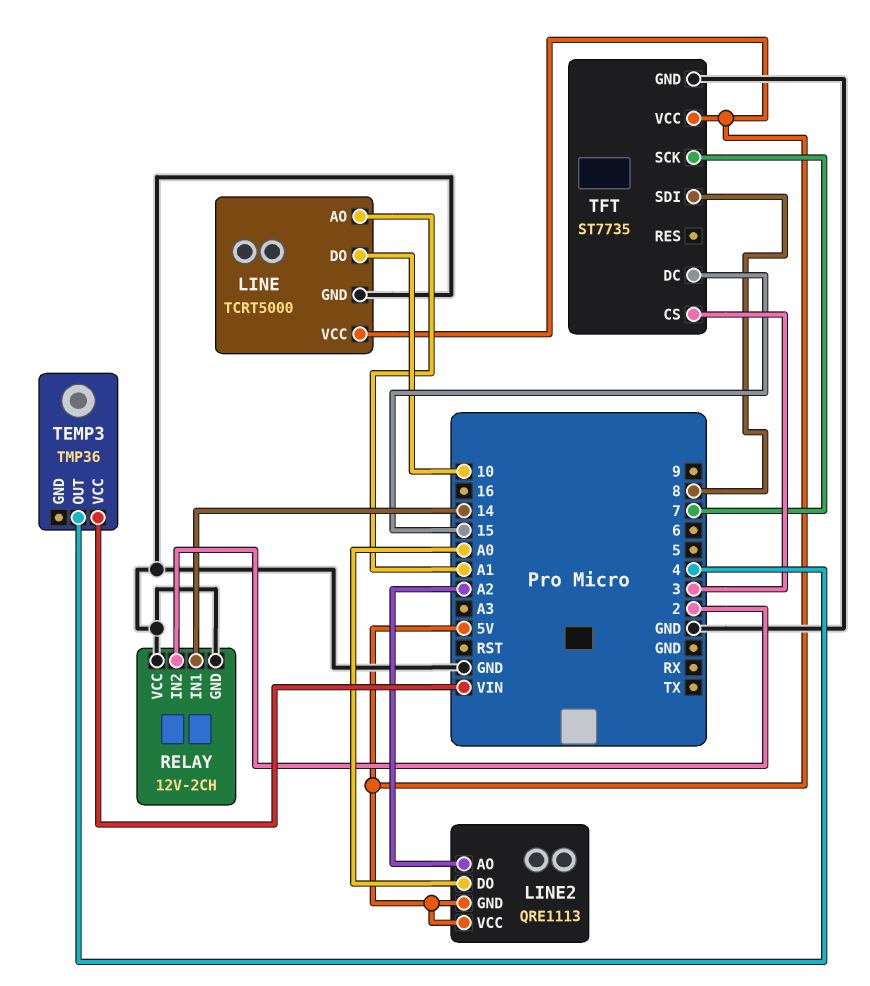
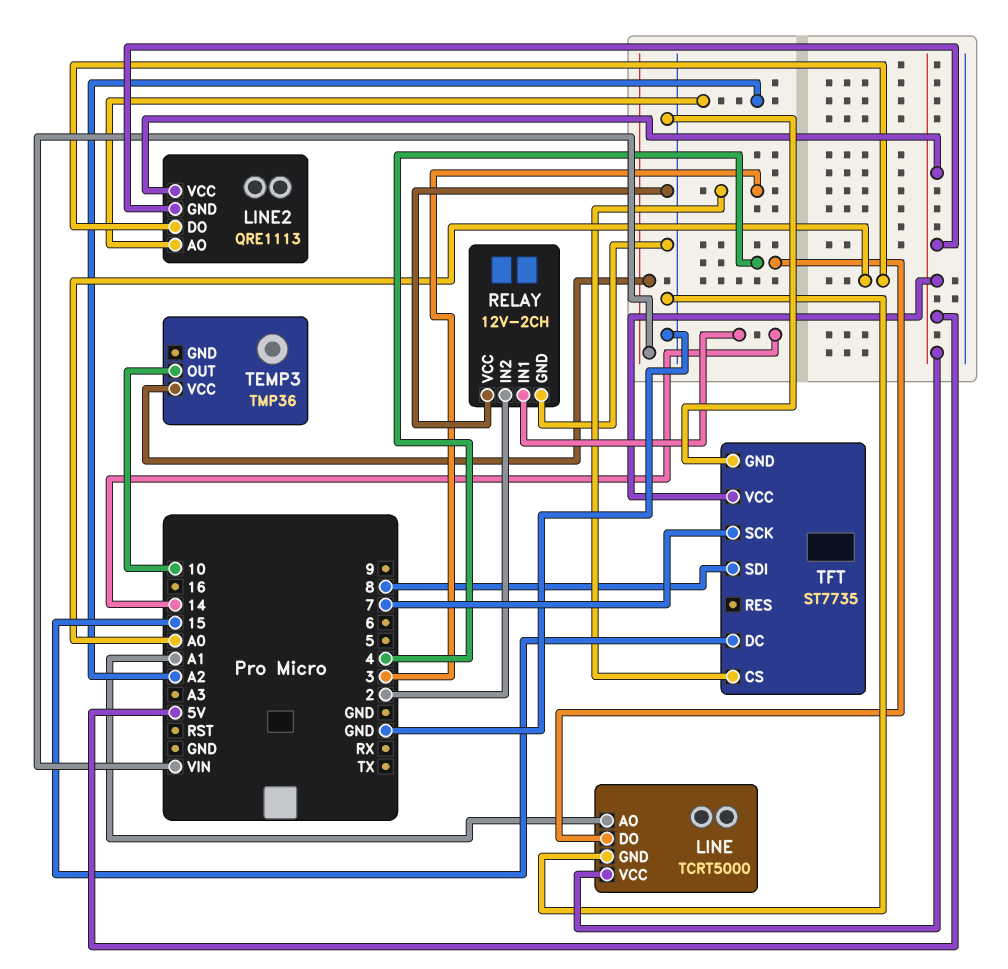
LINE pin DO: 10 -> 4
TEMP3 pin OUT: 4 -> 10

